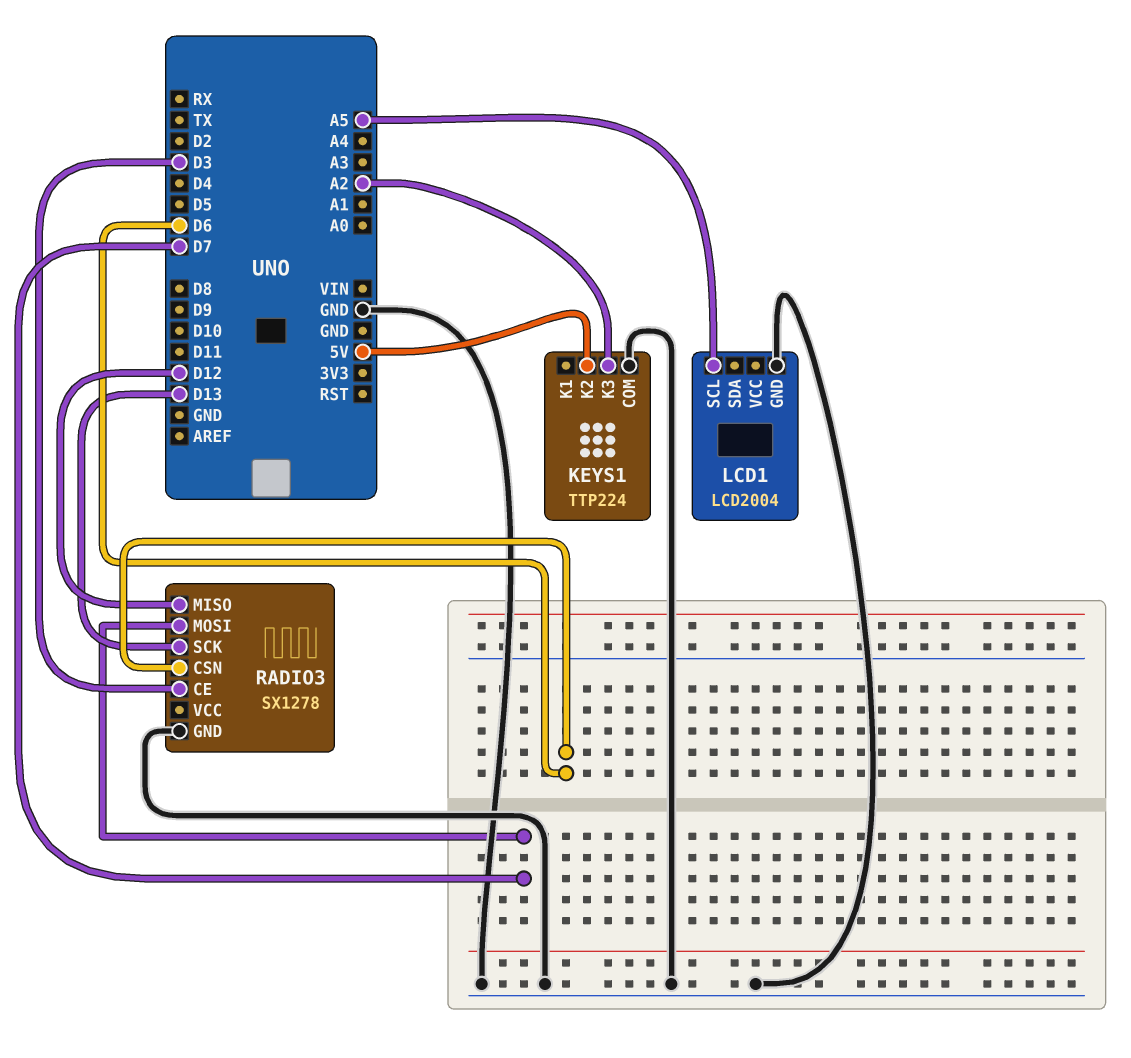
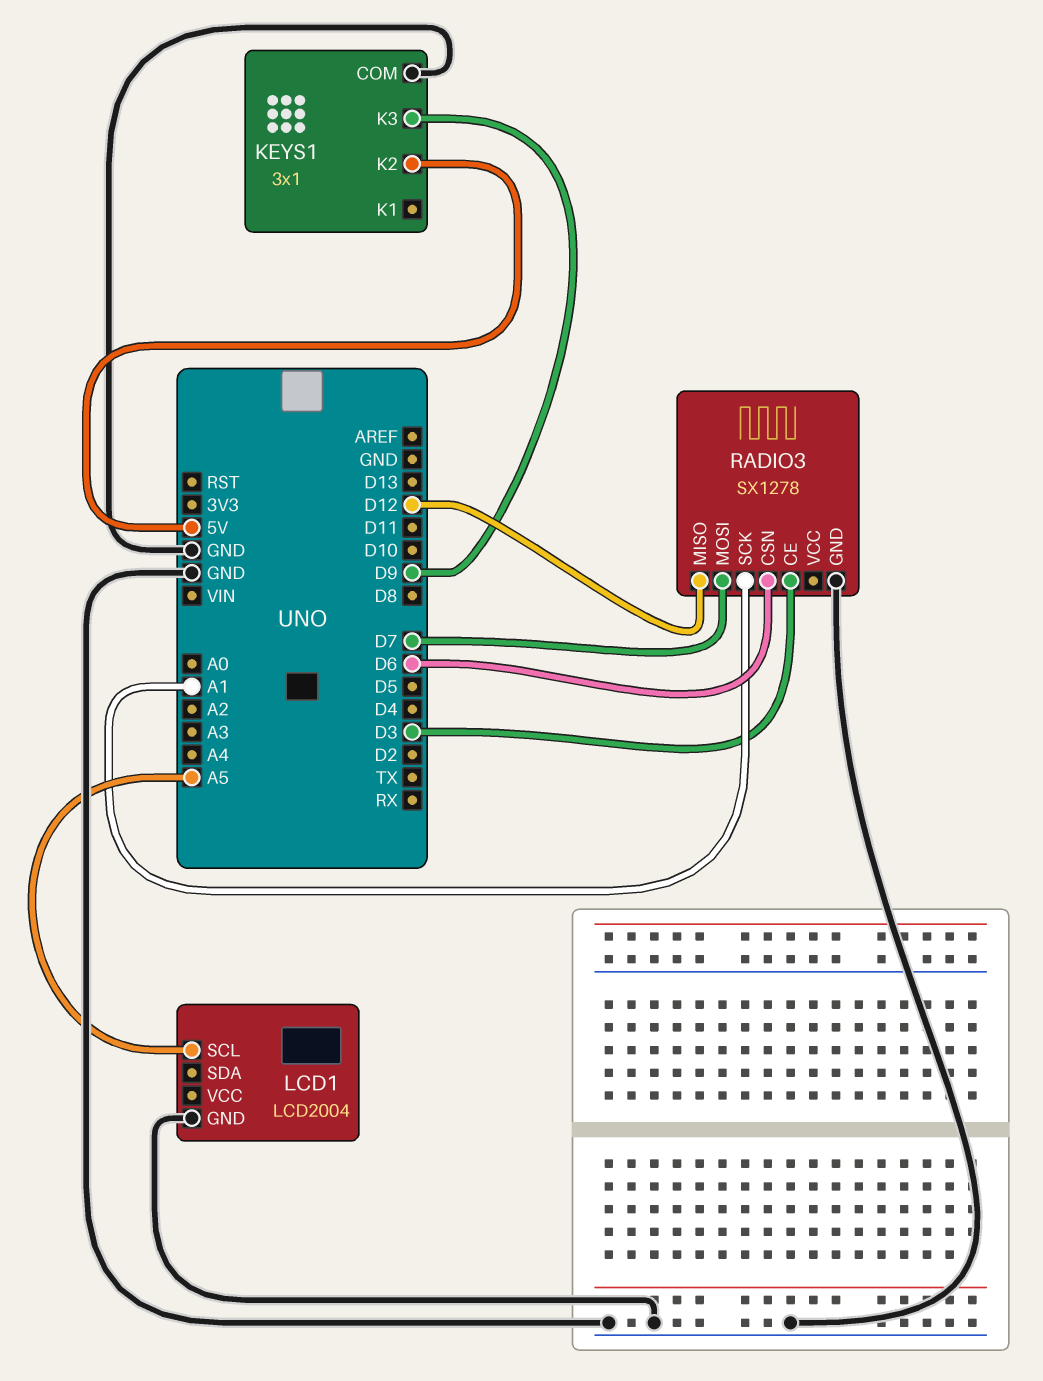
KEYS1: TTP224 -> 3x1
KEYS1 pin K3: A2 -> D9
RADIO3 pin SCK: D13 -> A1

